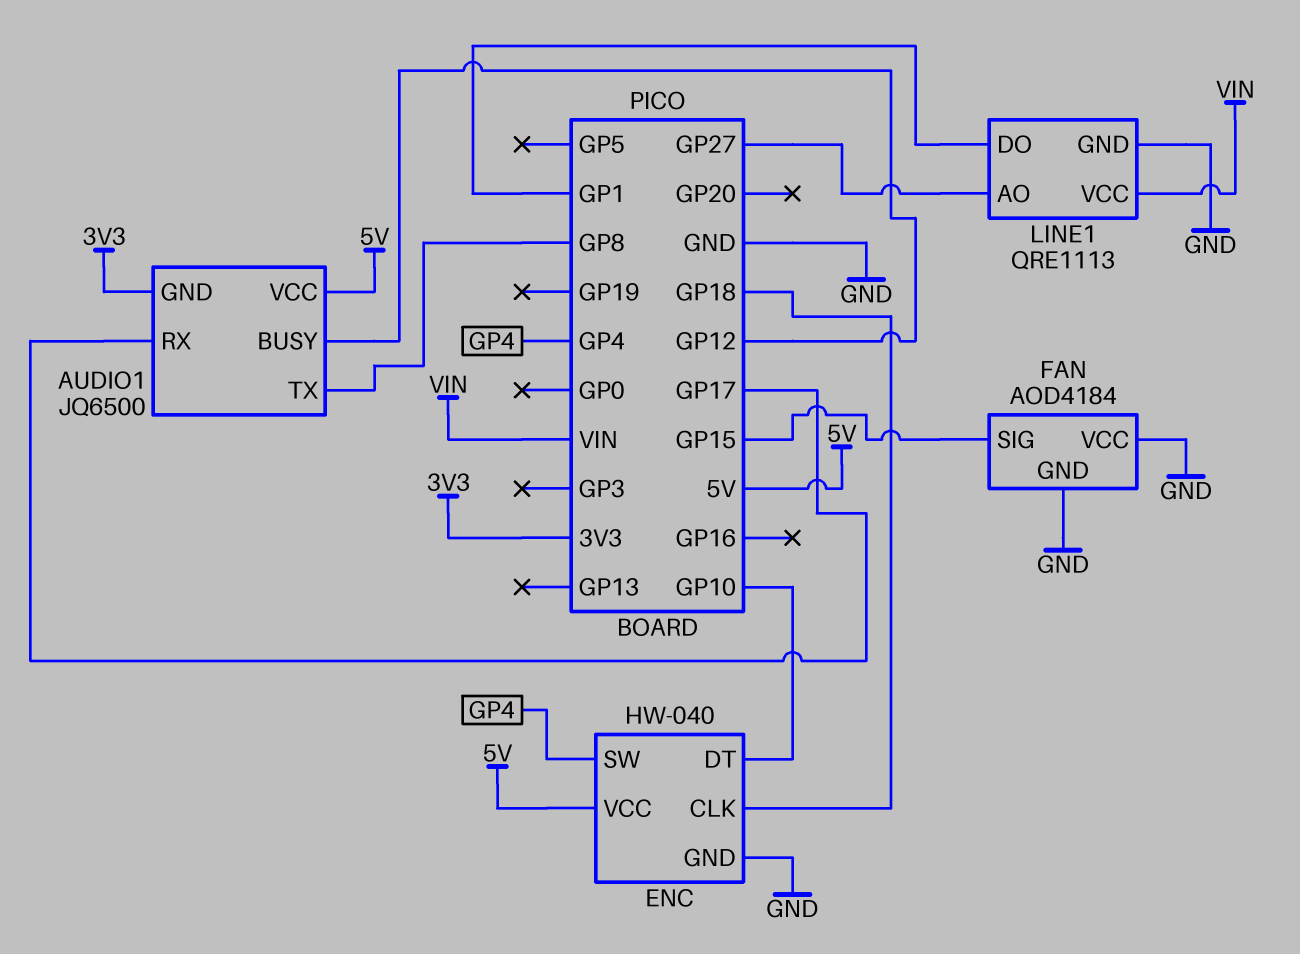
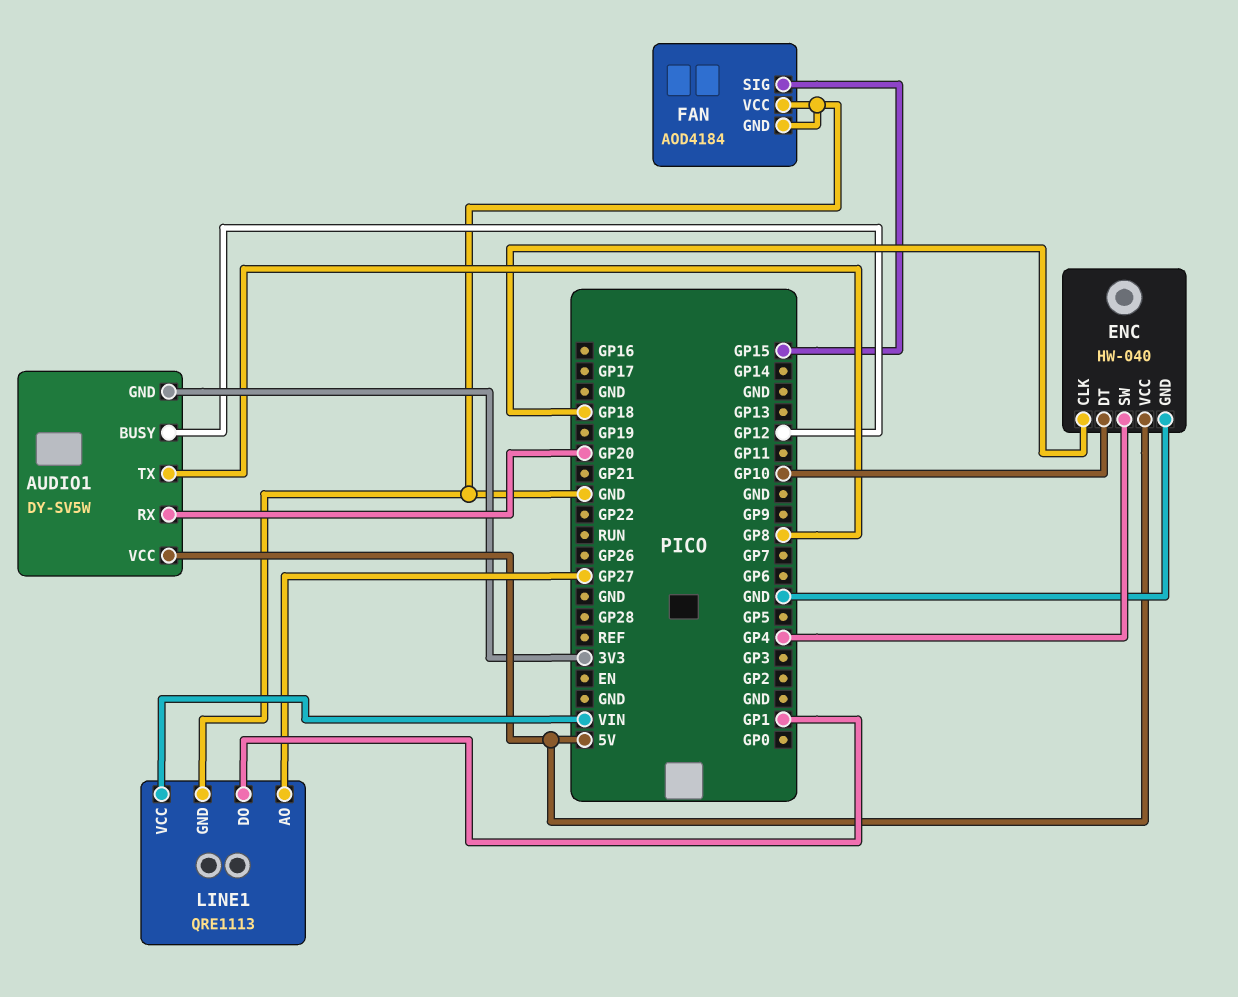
AUDIO1: JQ6500 -> DY-SV5W
AUDIO1 pin RX: GP17 -> GP20

